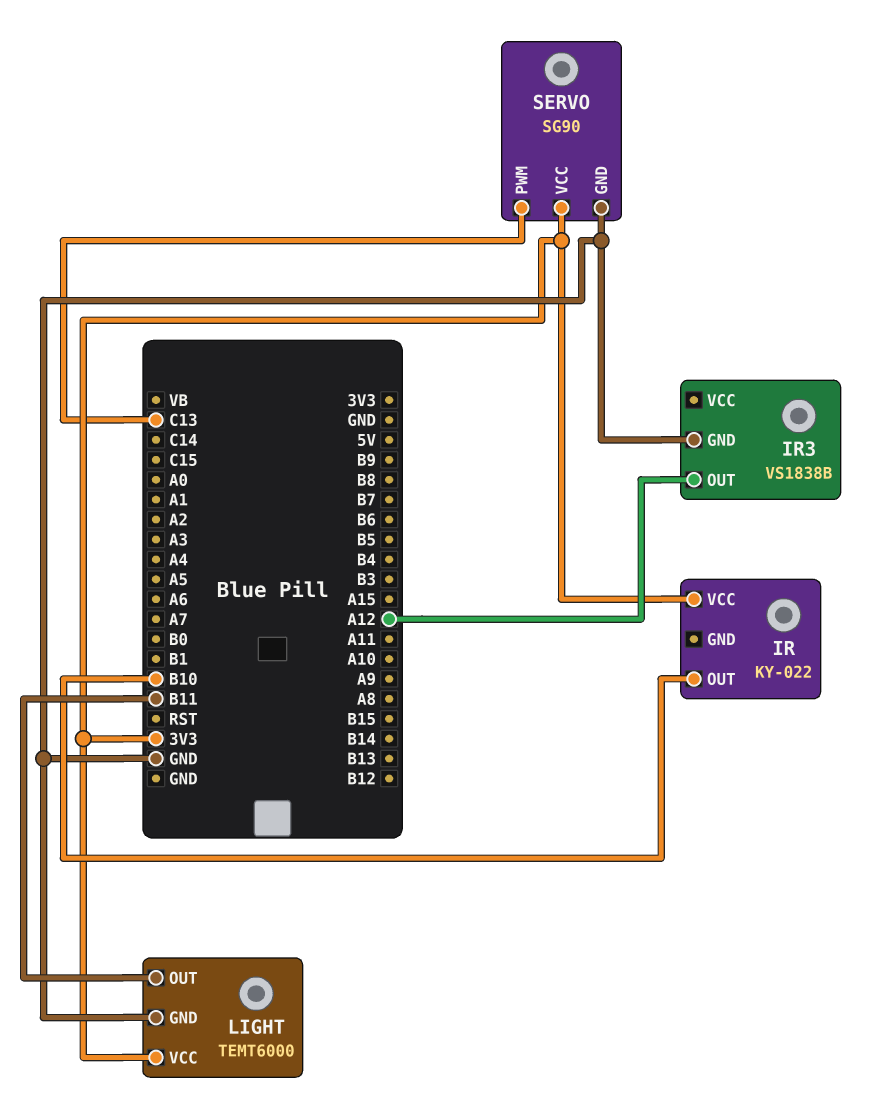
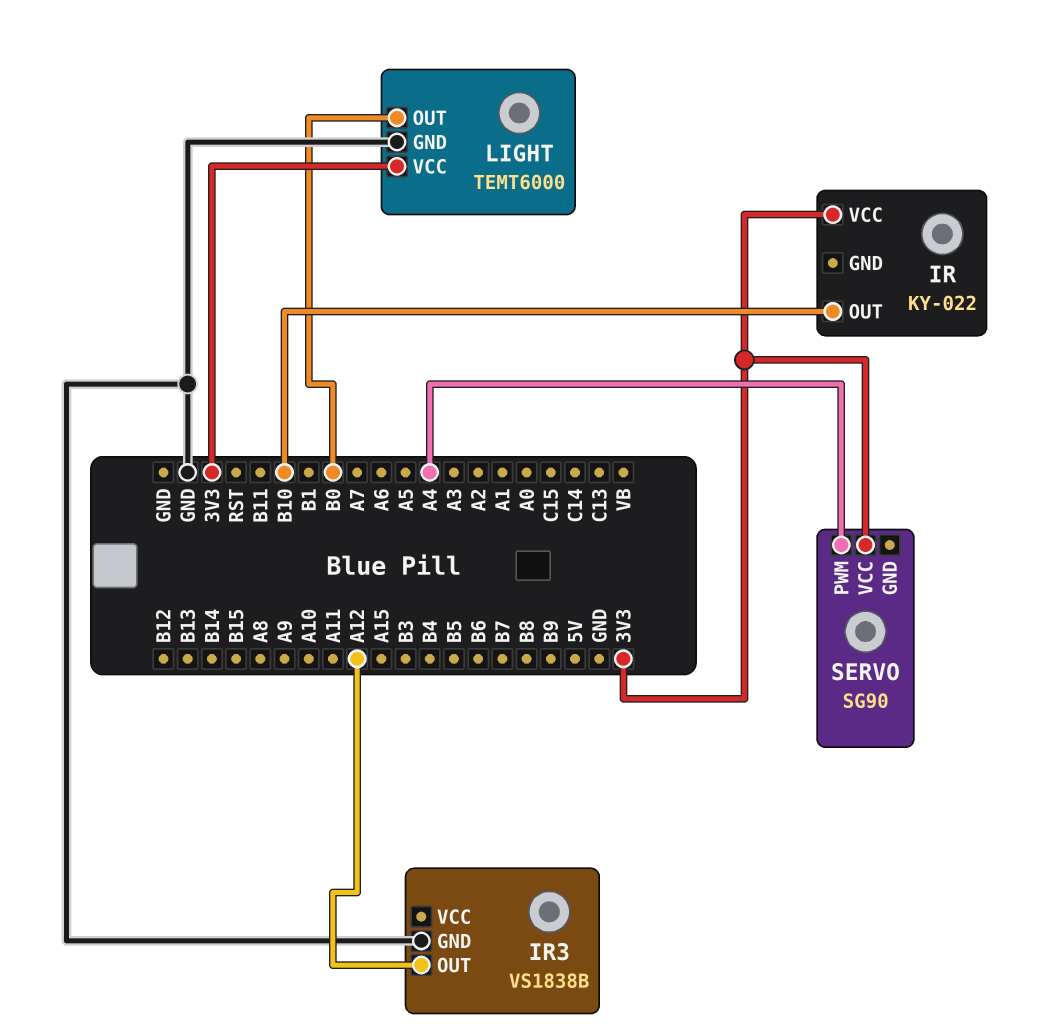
LIGHT pin OUT: B11 -> B0
SERVO pin GND: GND -> none
SERVO pin PWM: C13 -> A4

